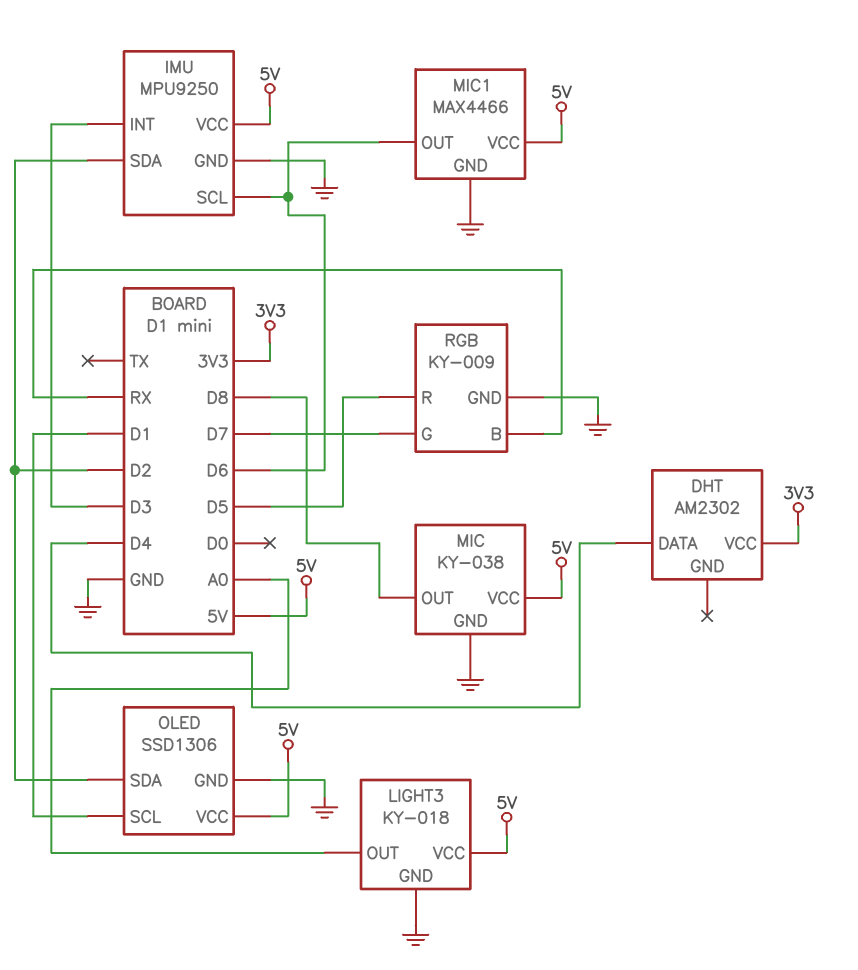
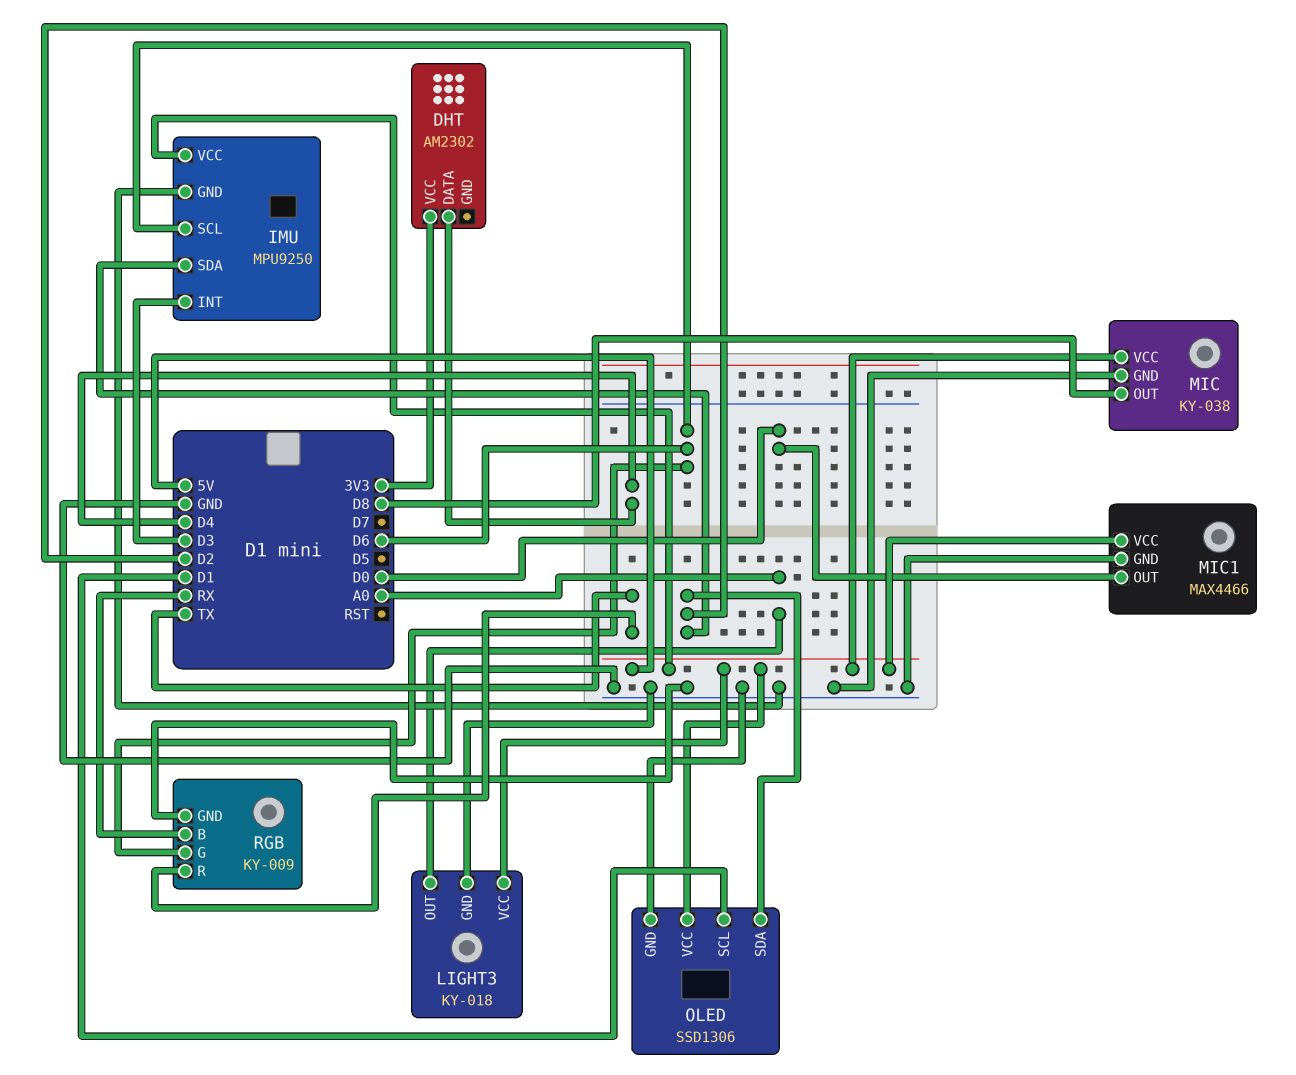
MIC1 pin OUT: D6 -> D0
RGB pin G: D7 -> D6
RGB pin R: D5 -> TX

